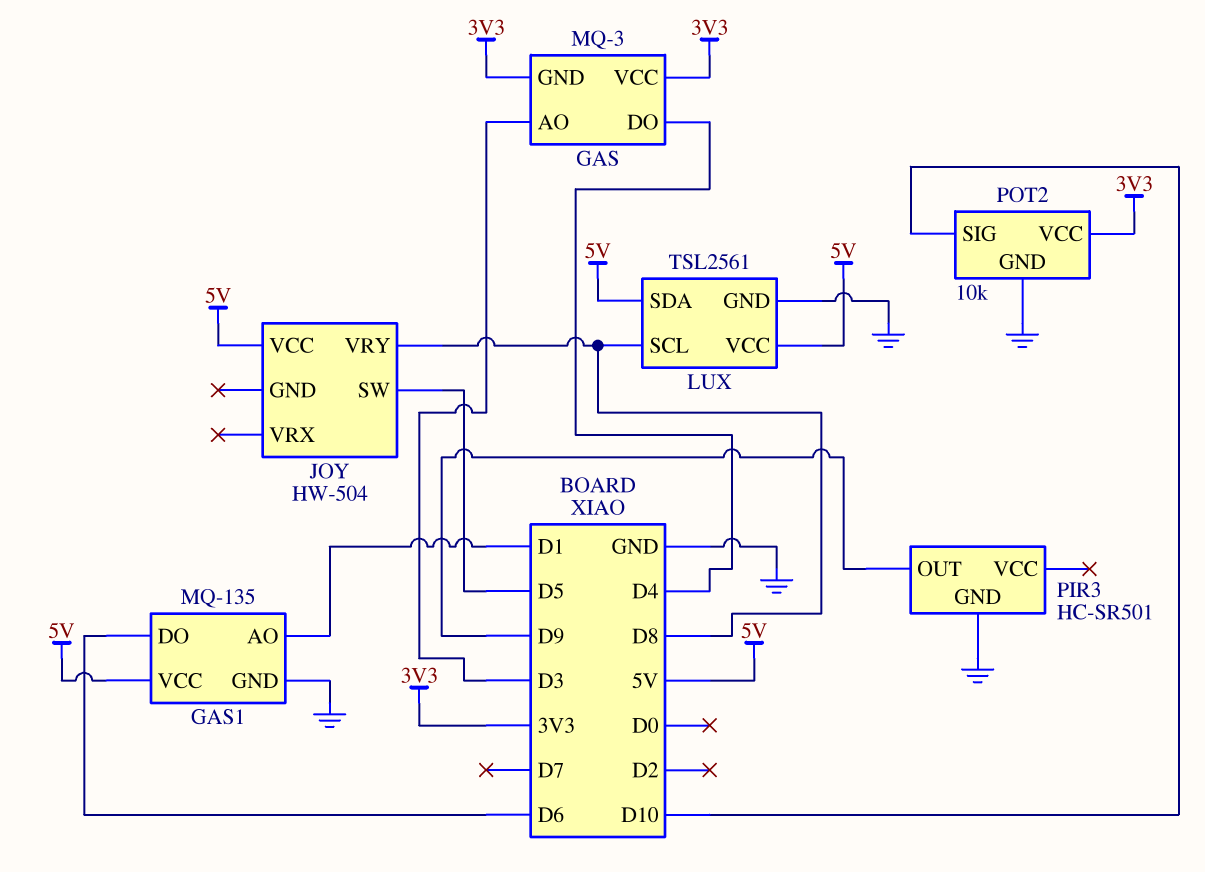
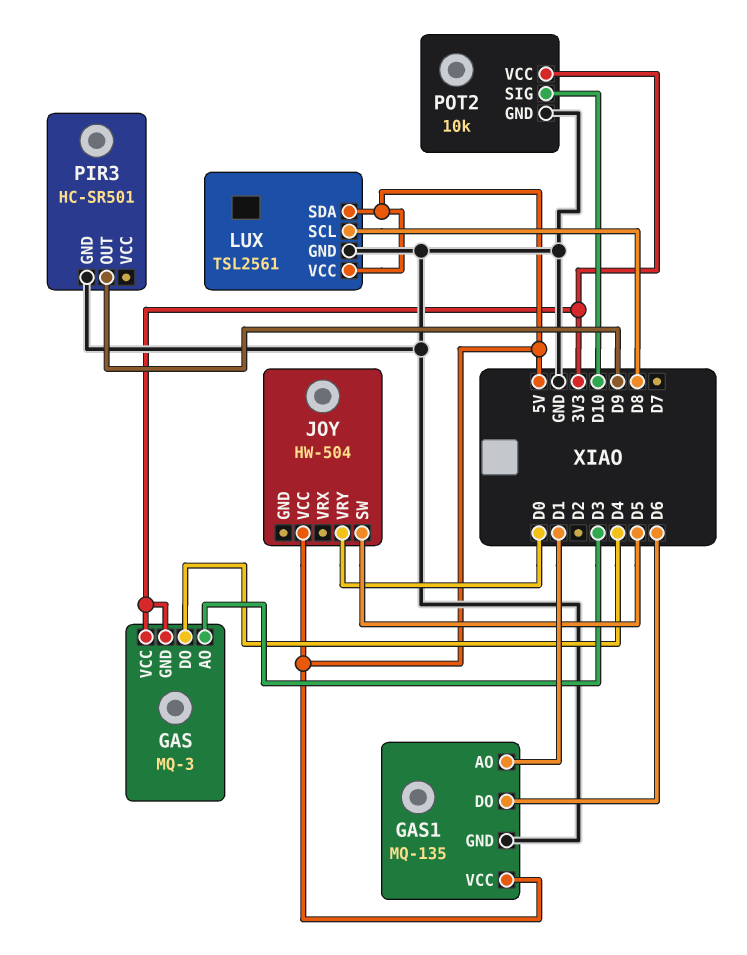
JOY pin VRY: D8 -> D0

